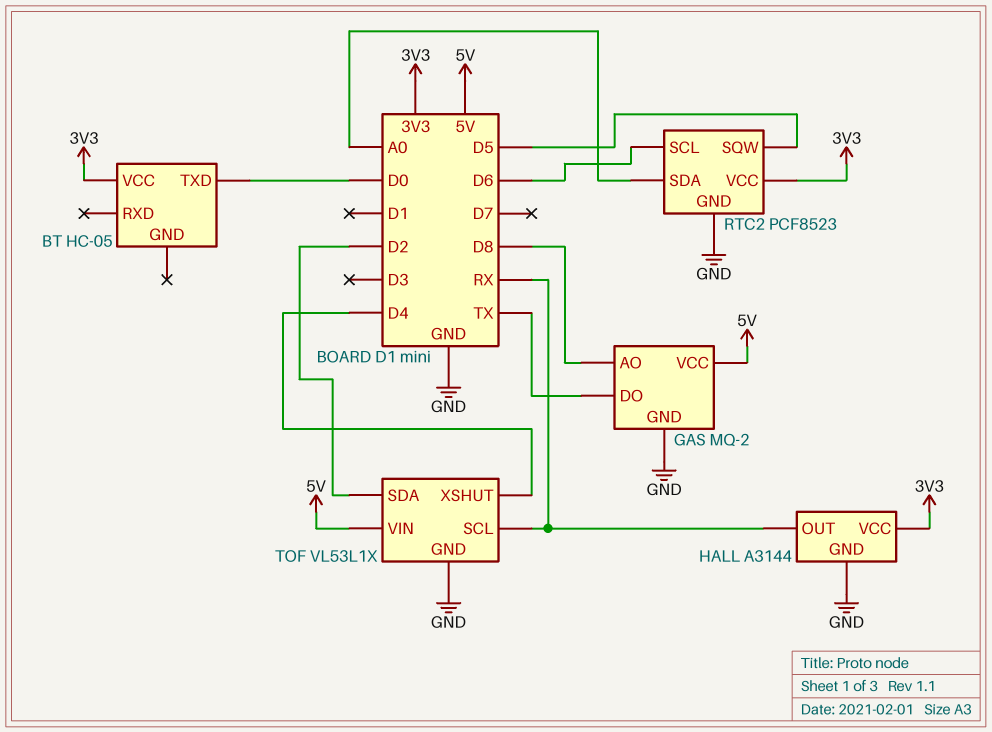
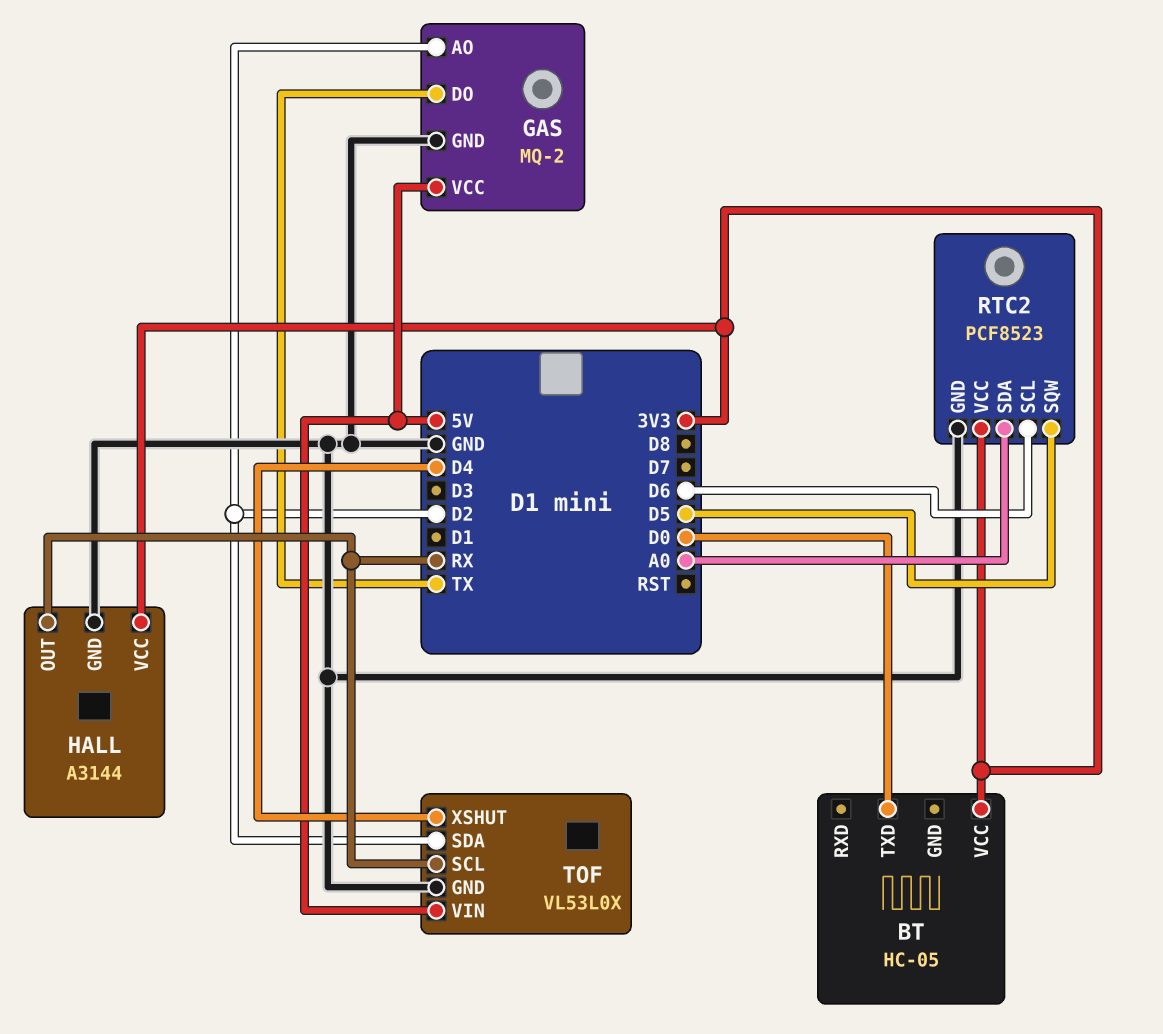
GAS pin AO: D8 -> D2
TOF: VL53L1X -> VL53L0X

